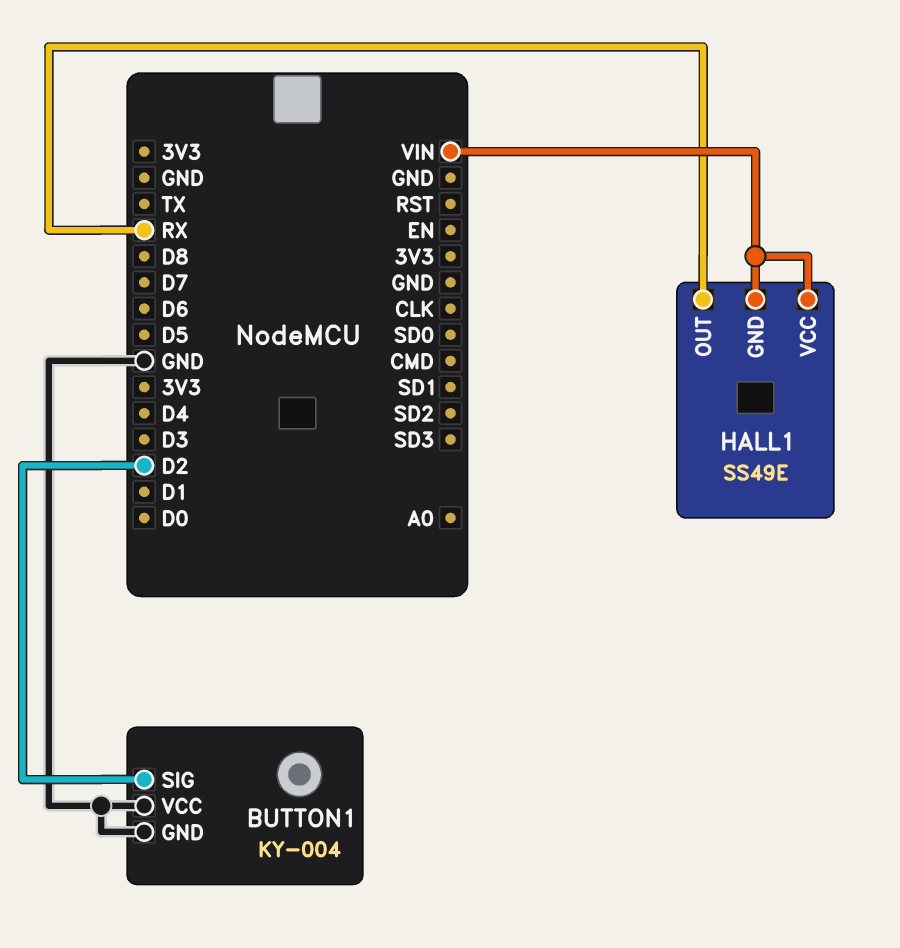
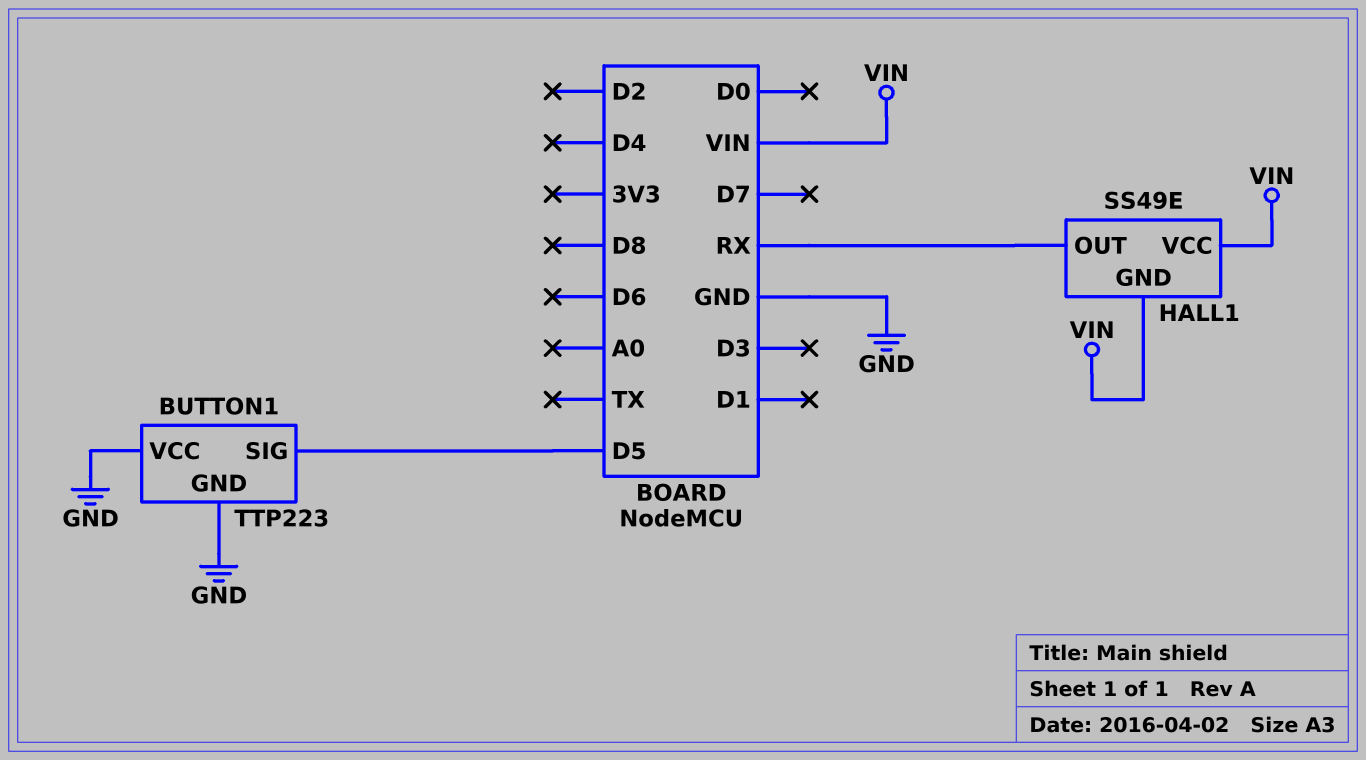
BUTTON1: KY-004 -> TTP223
BUTTON1 pin SIG: D2 -> D5

